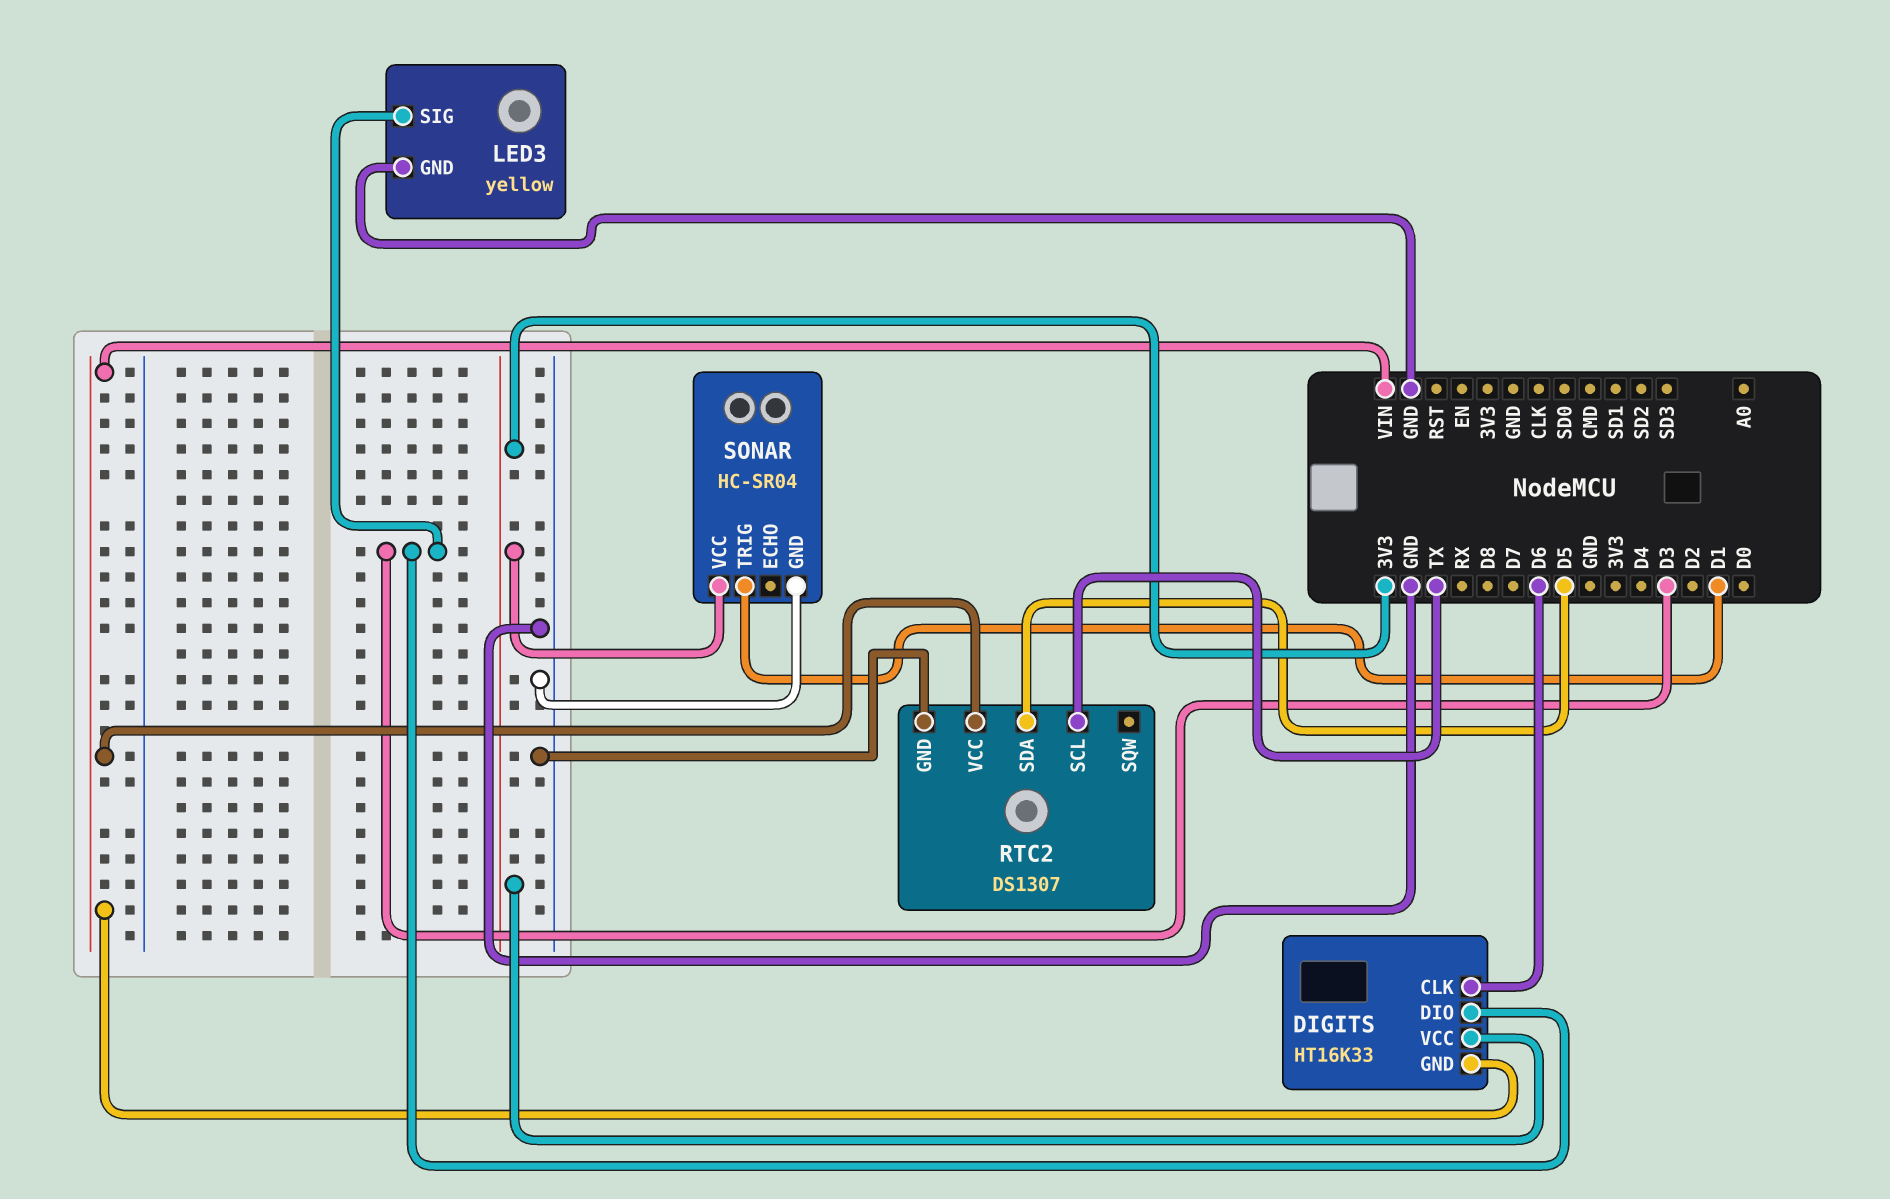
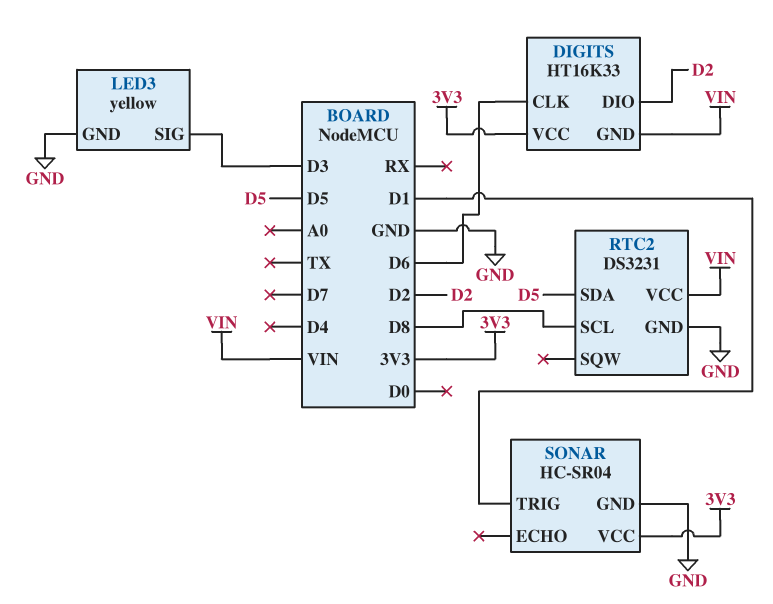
DIGITS pin DIO: D3 -> D2
RTC2: DS1307 -> DS3231
RTC2 pin SCL: TX -> D8

